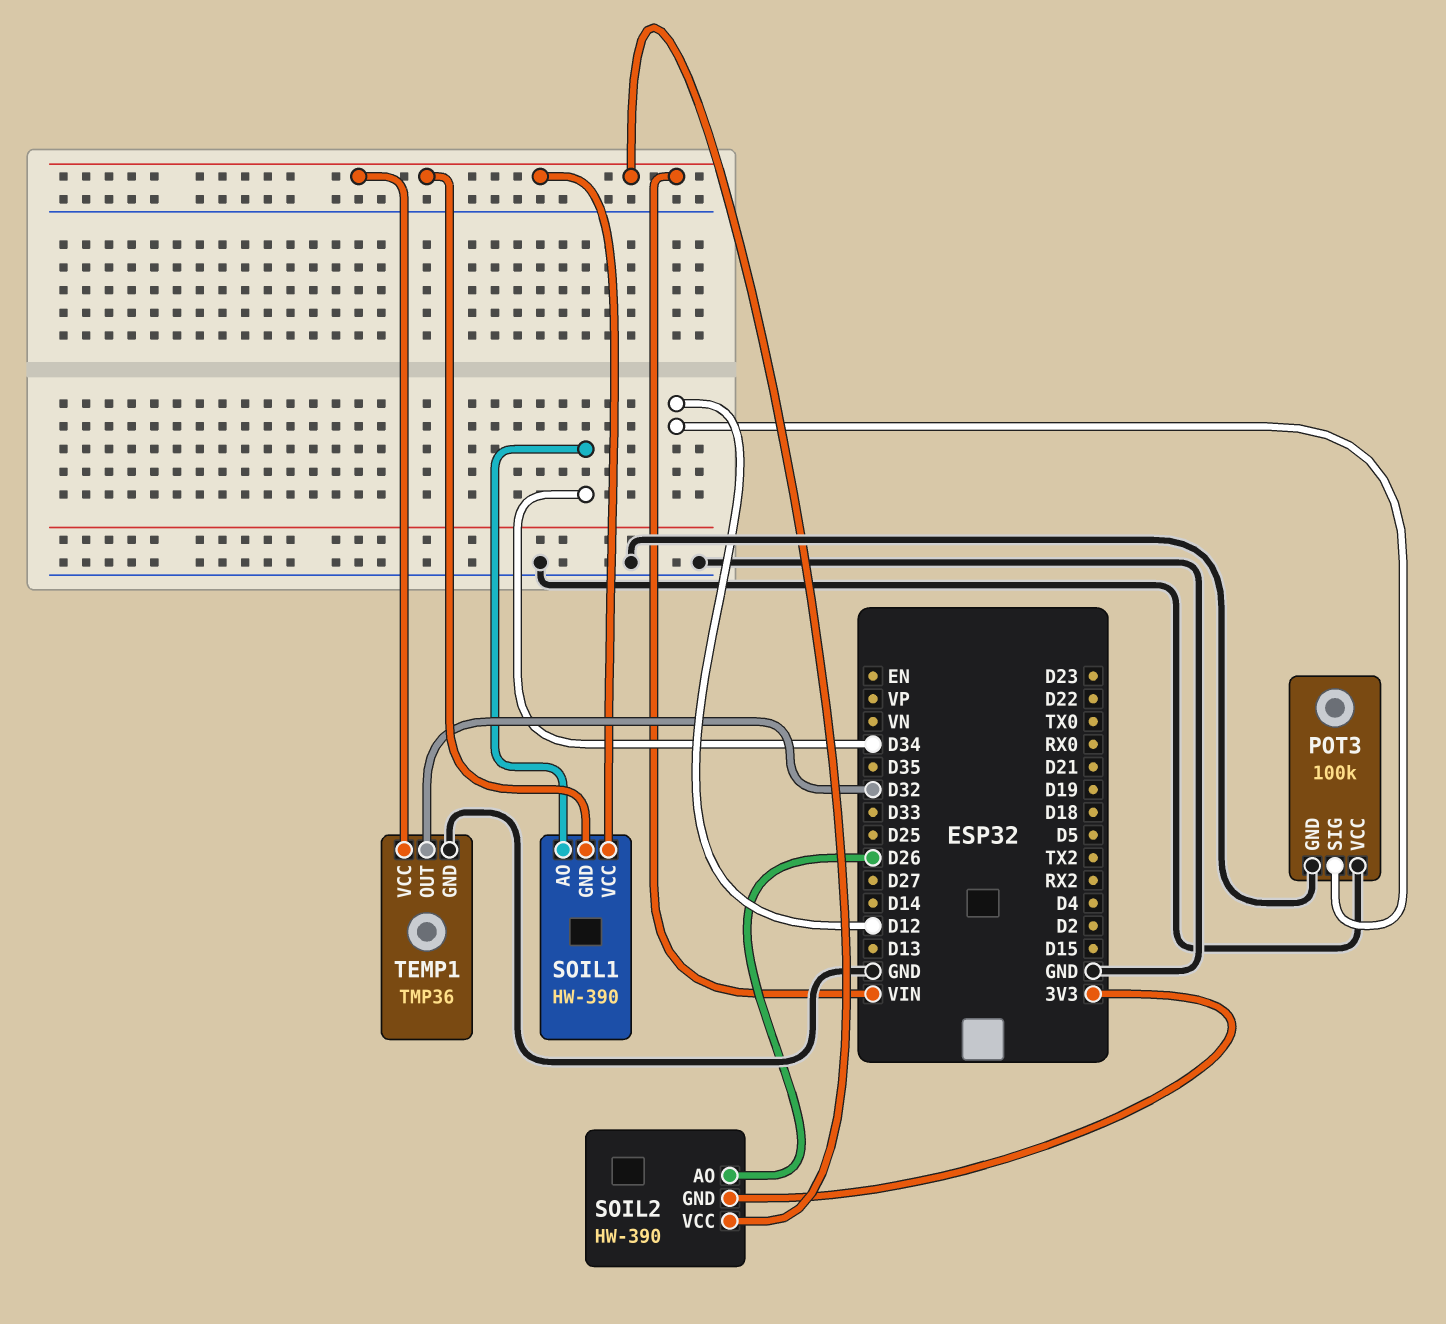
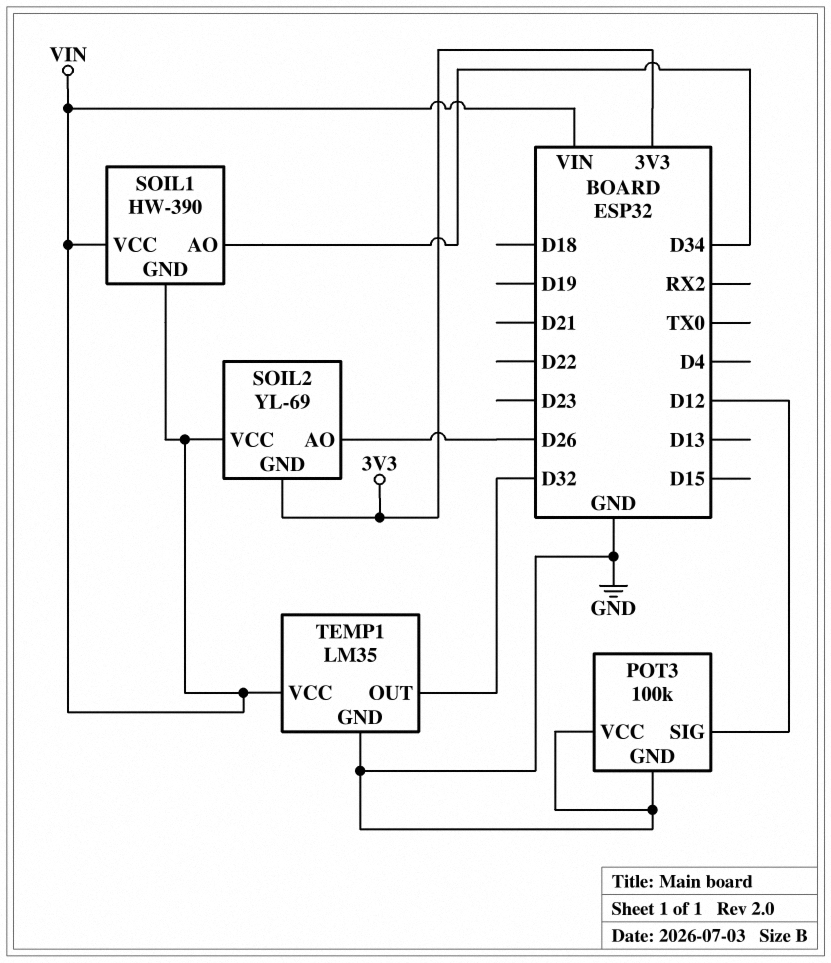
SOIL2: HW-390 -> YL-69
TEMP1: TMP36 -> LM35

